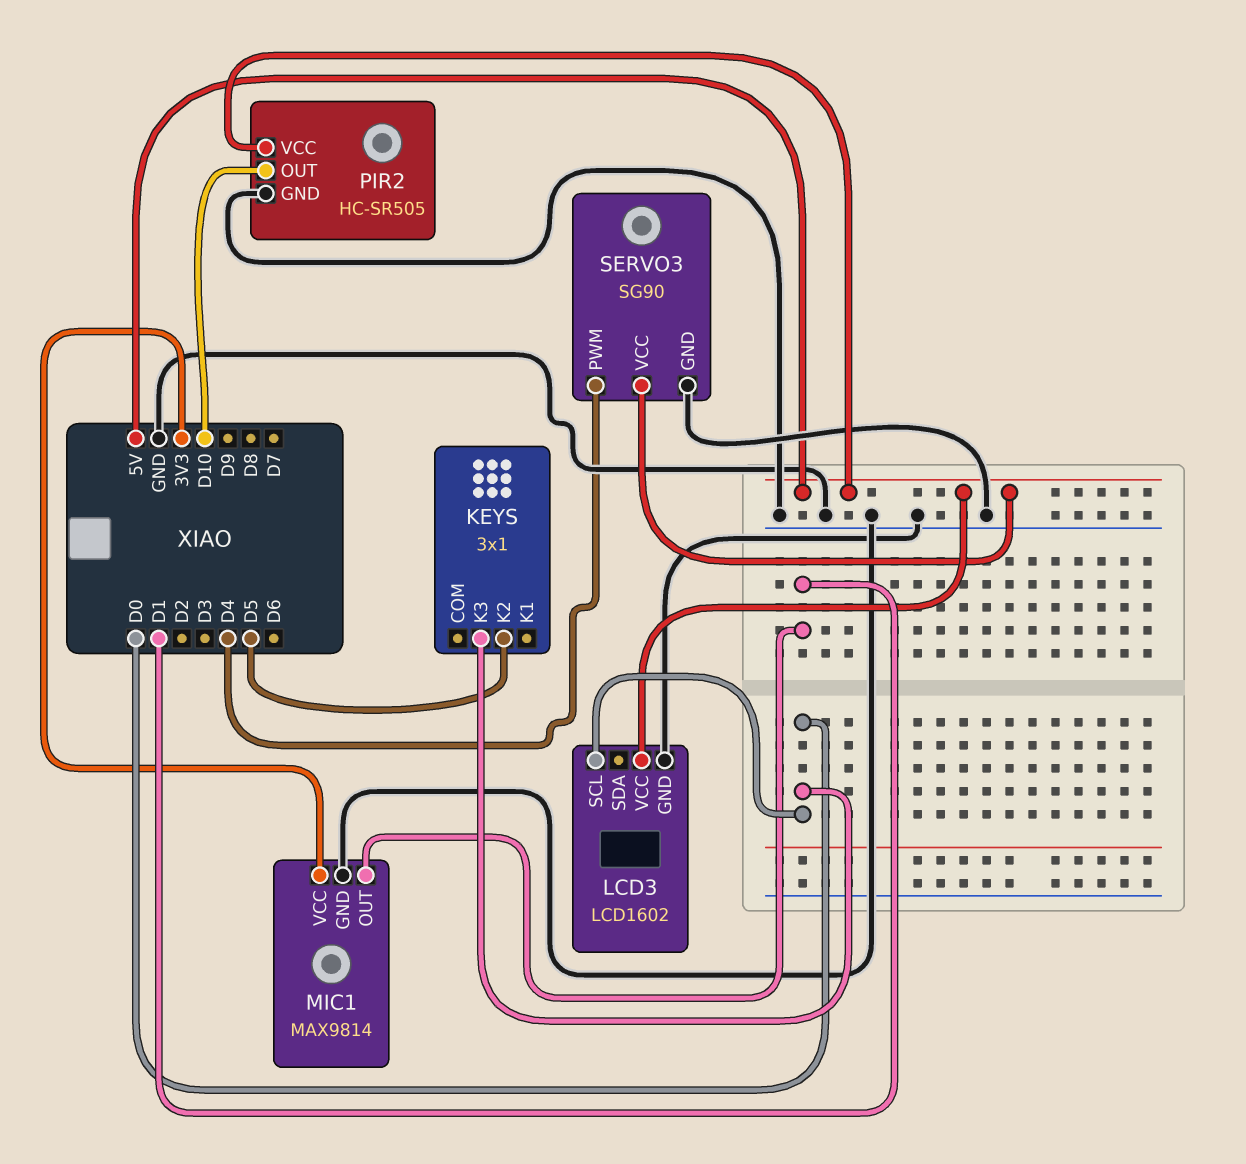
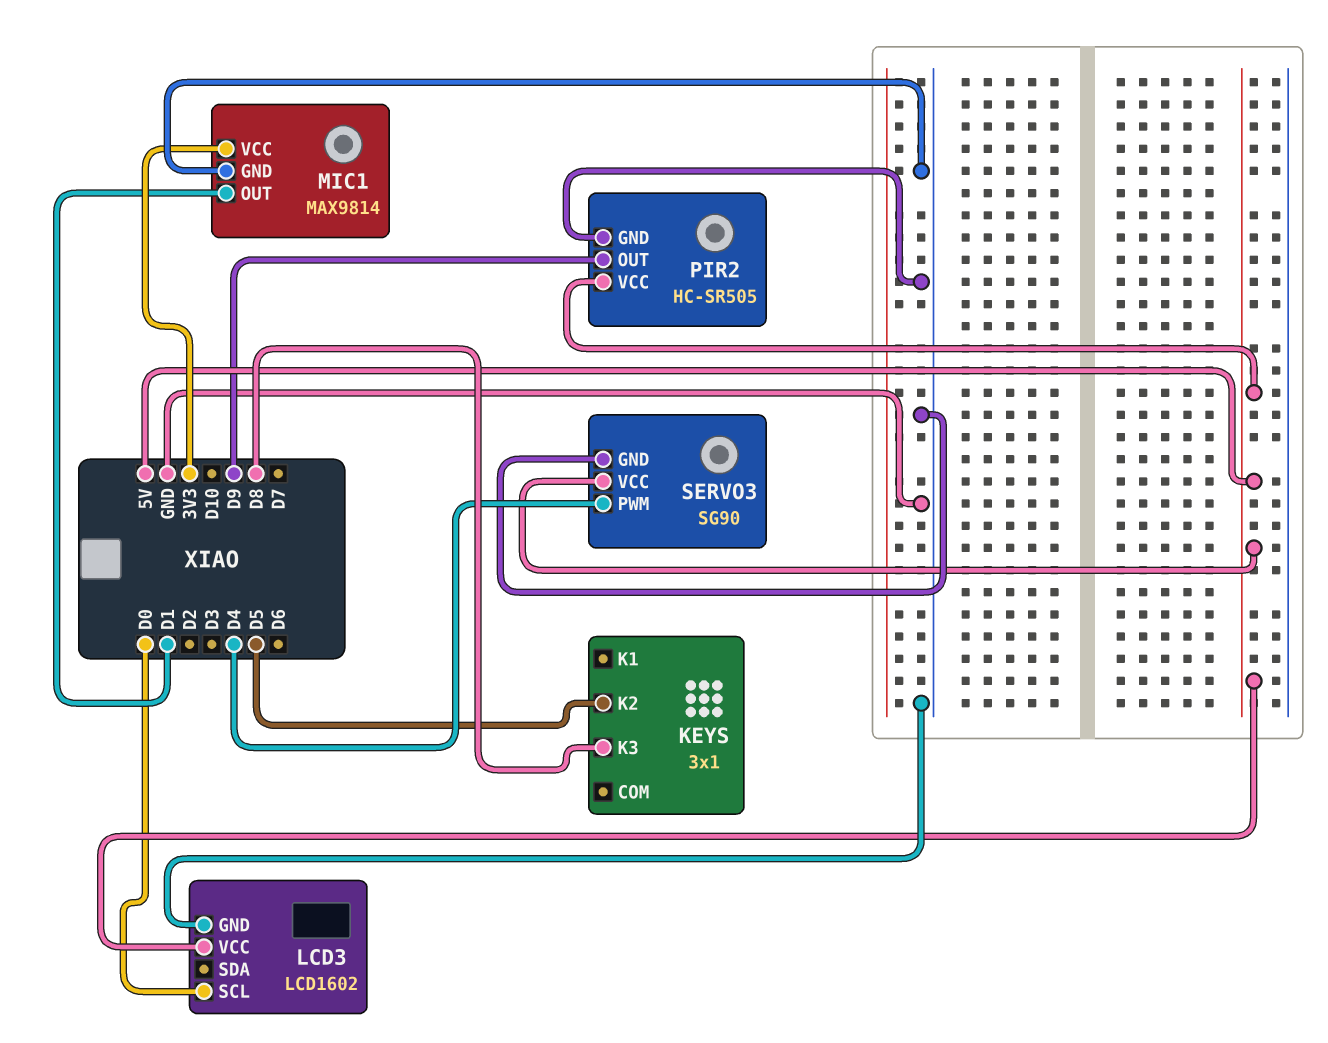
KEYS pin K3: D0 -> D8
PIR2 pin OUT: D10 -> D9

